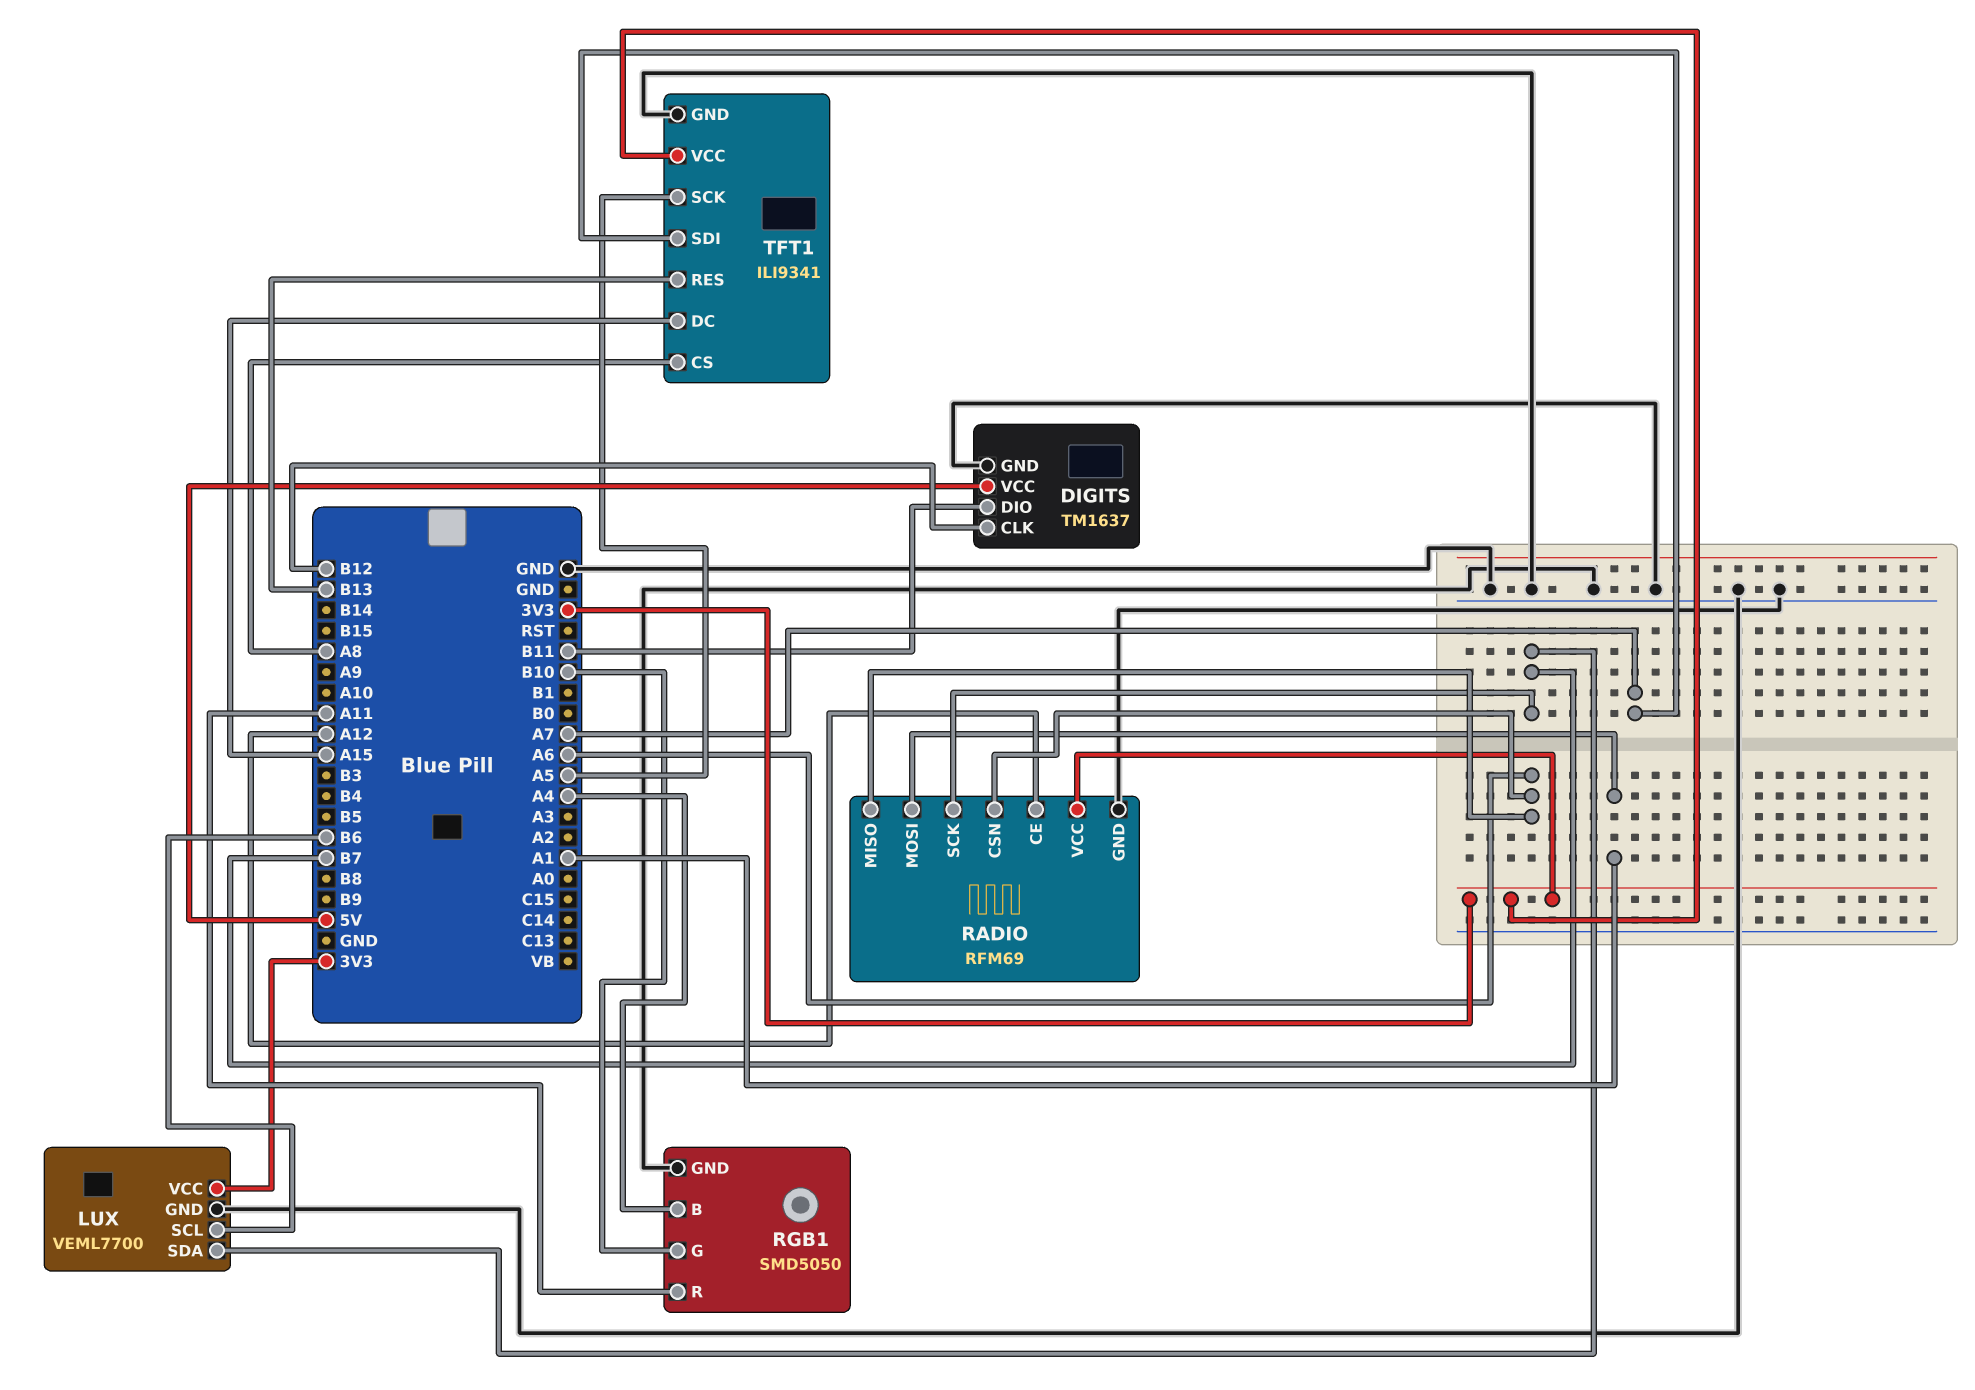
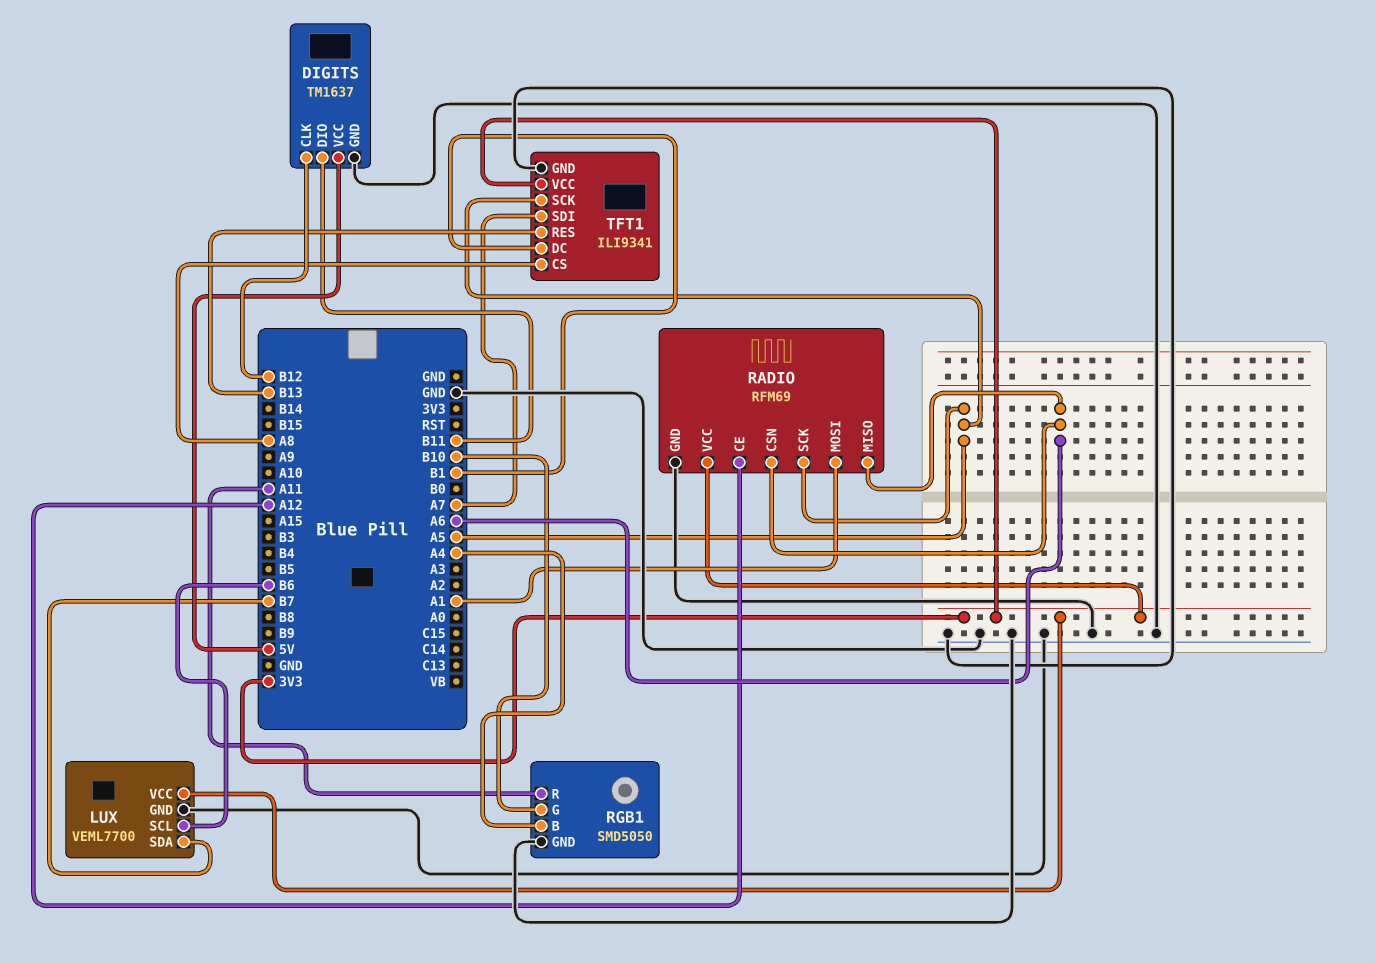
RADIO pin SCK: B7 -> A5
TFT1 pin DC: A15 -> B1

